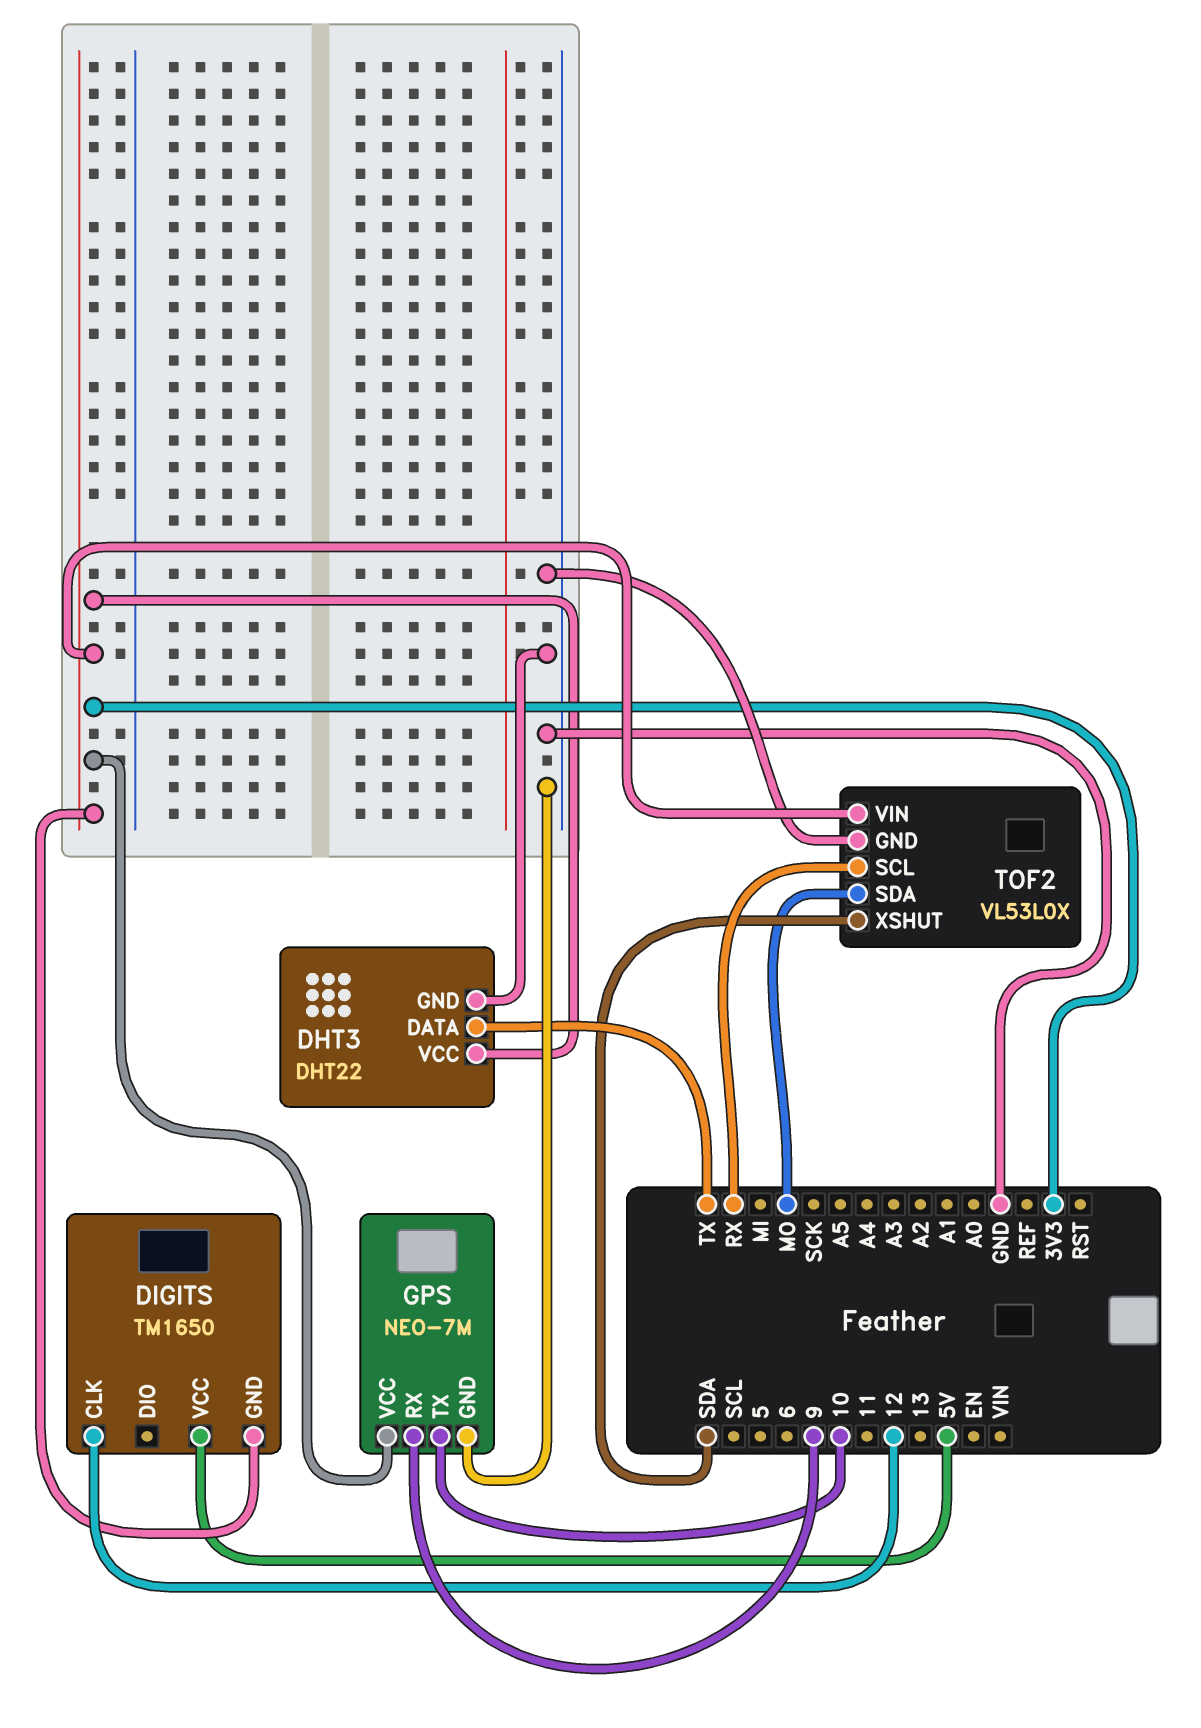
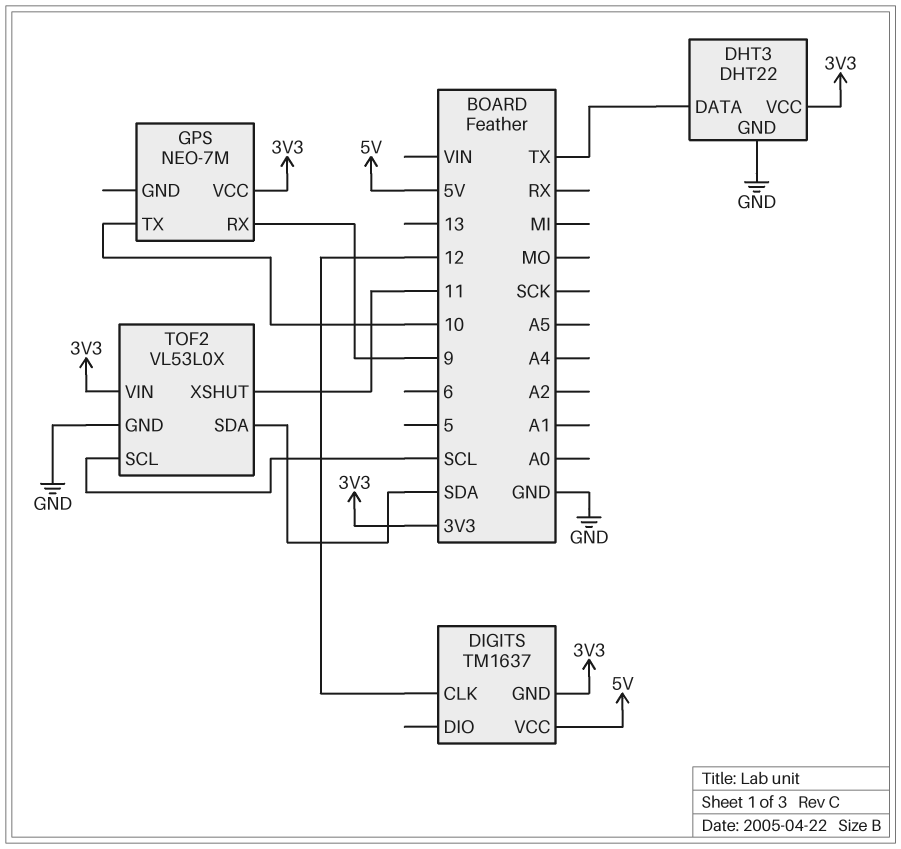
DIGITS: TM1650 -> TM1637
GPS pin GND: GND -> none
TOF2 pin SCL: RX -> SCL
TOF2 pin SDA: MO -> SDA
TOF2 pin XSHUT: SDA -> 11

